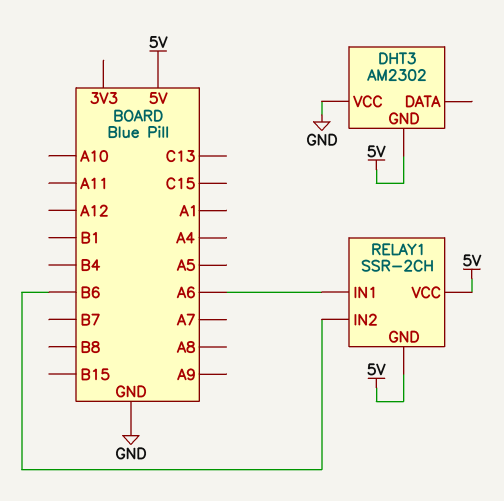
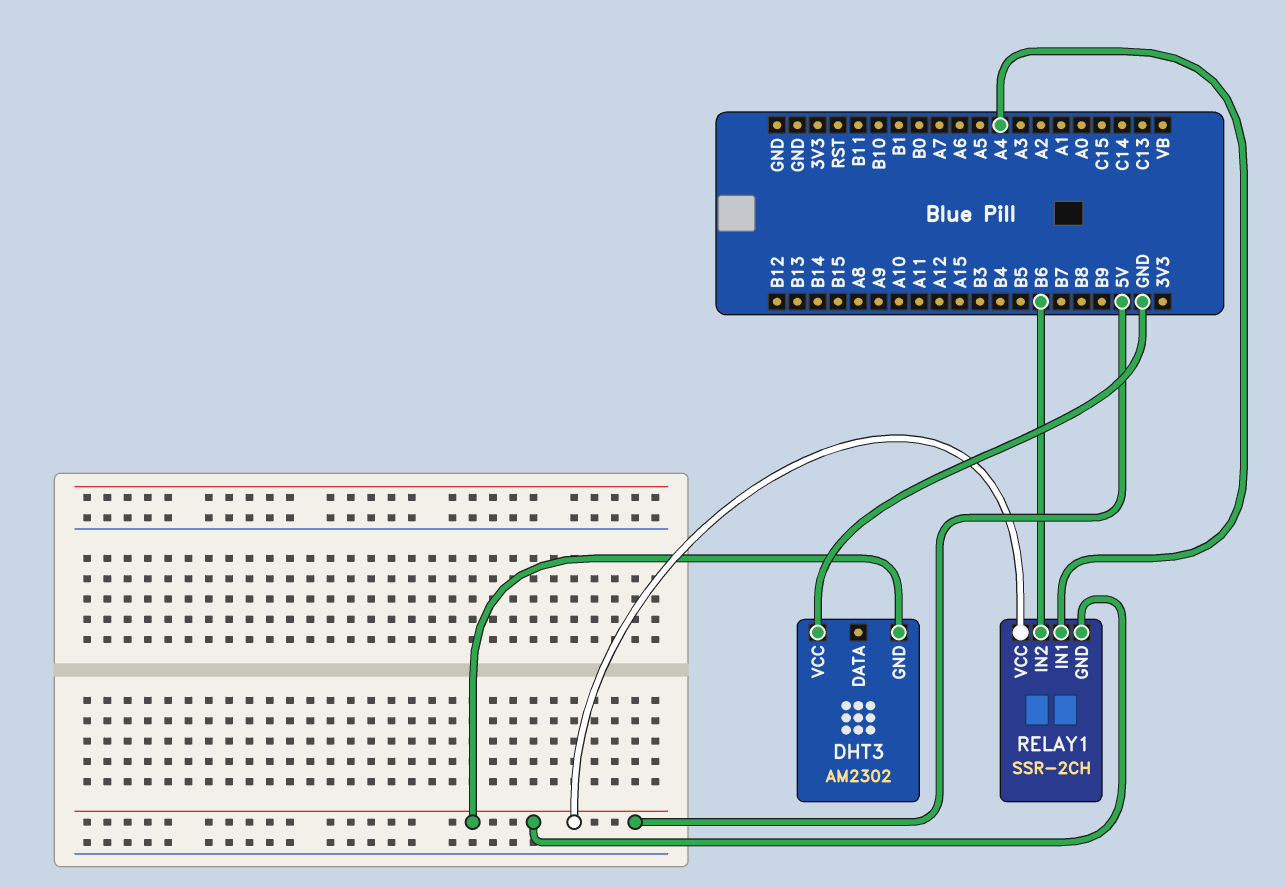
RELAY1 pin IN1: A6 -> A4

